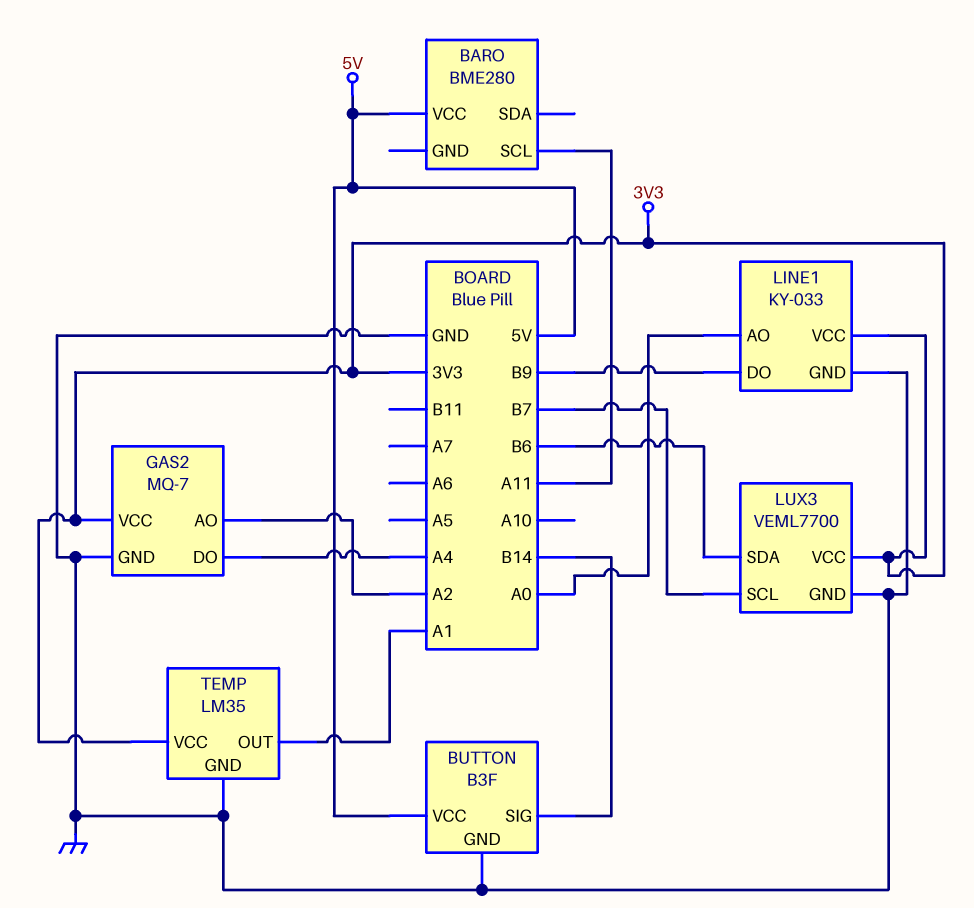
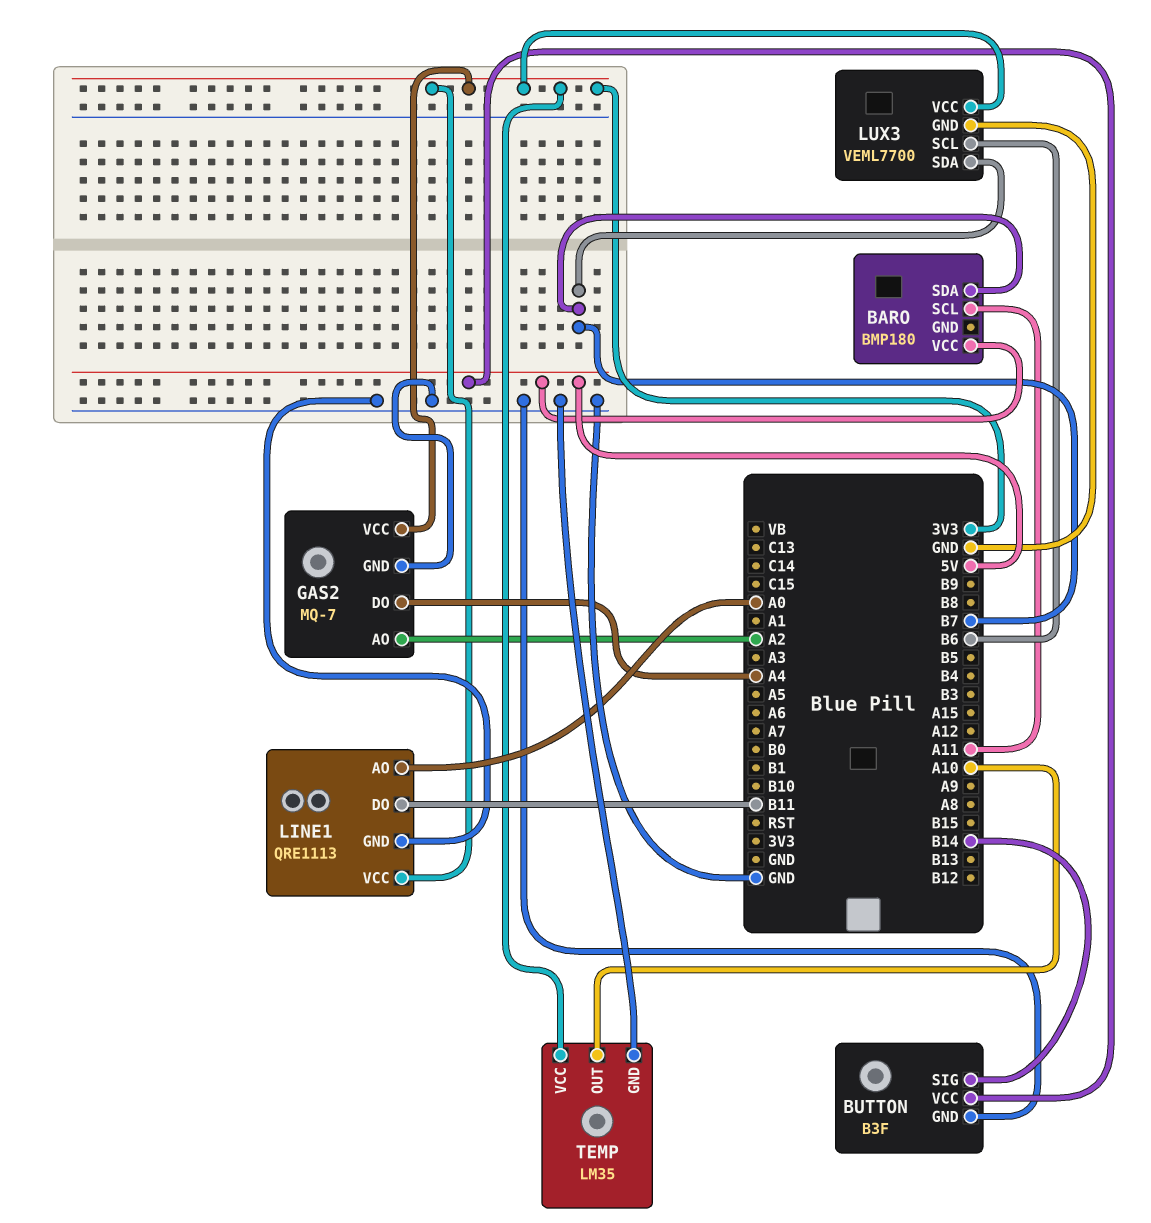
BARO: BME280 -> BMP180
BARO pin SDA: none -> B7
LINE1: KY-033 -> QRE1113
LINE1 pin DO: B9 -> B11
LUX3 pin SCL: B7 -> B6
LUX3 pin SDA: B6 -> B7
TEMP pin OUT: A1 -> A10

